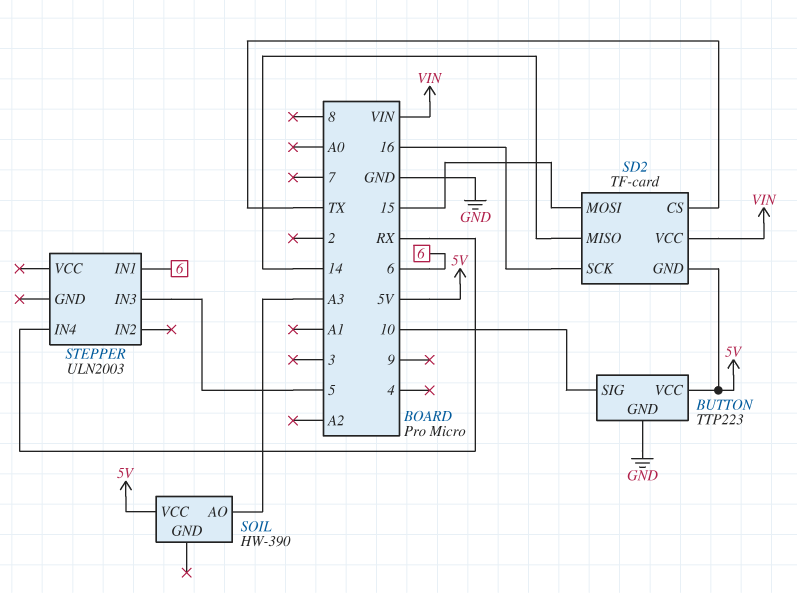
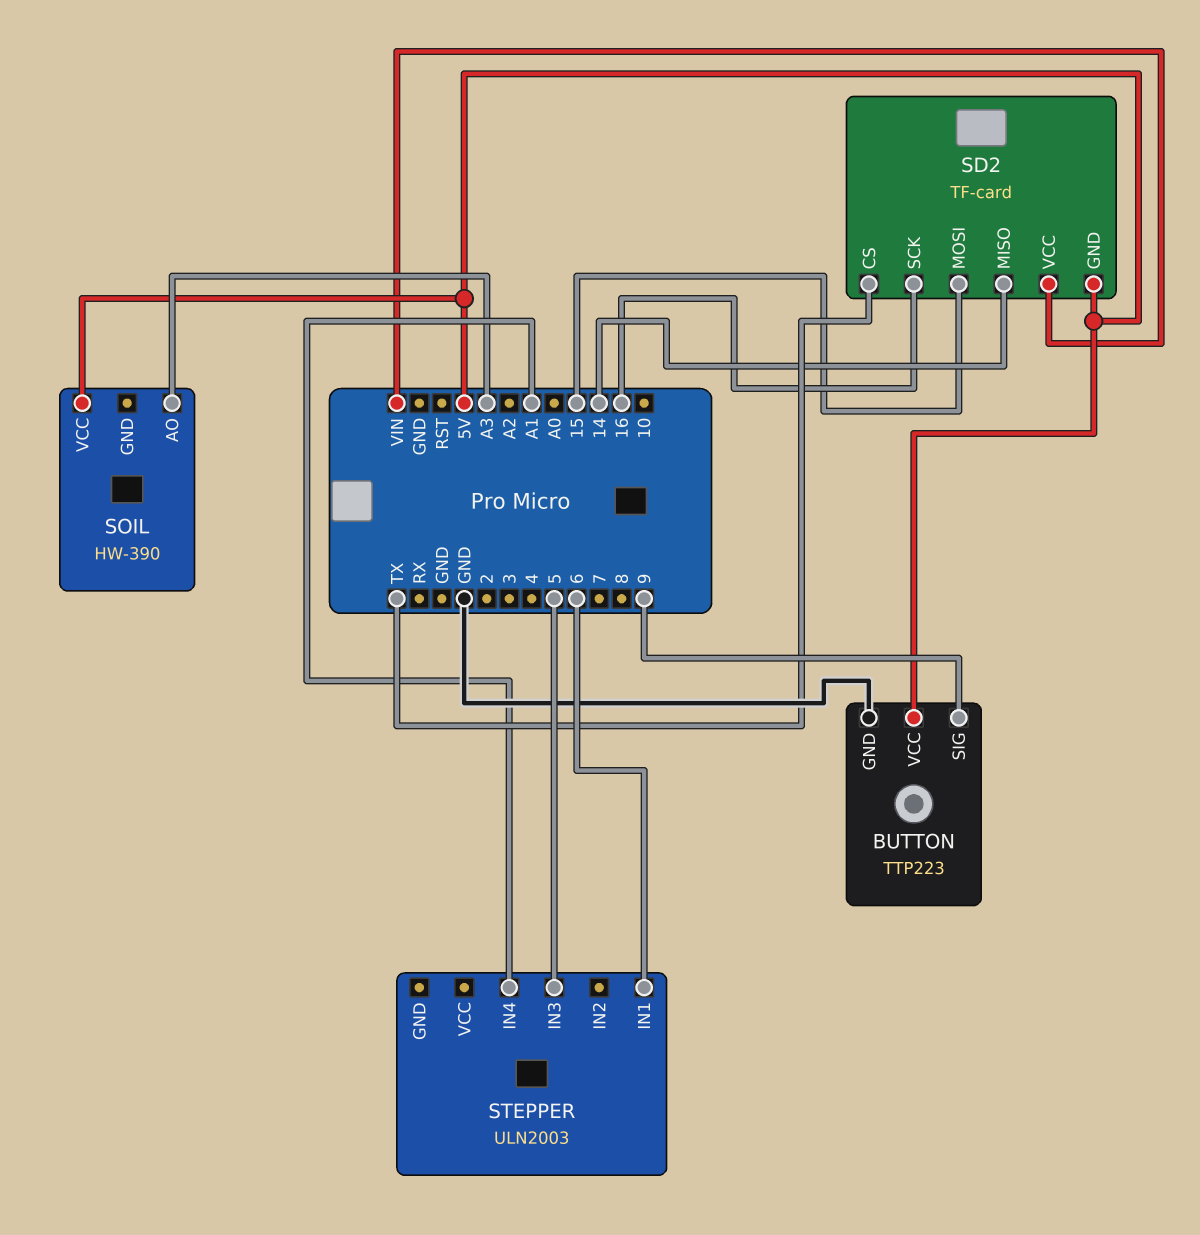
BUTTON pin SIG: 10 -> 9
STEPPER pin IN4: RX -> A1

